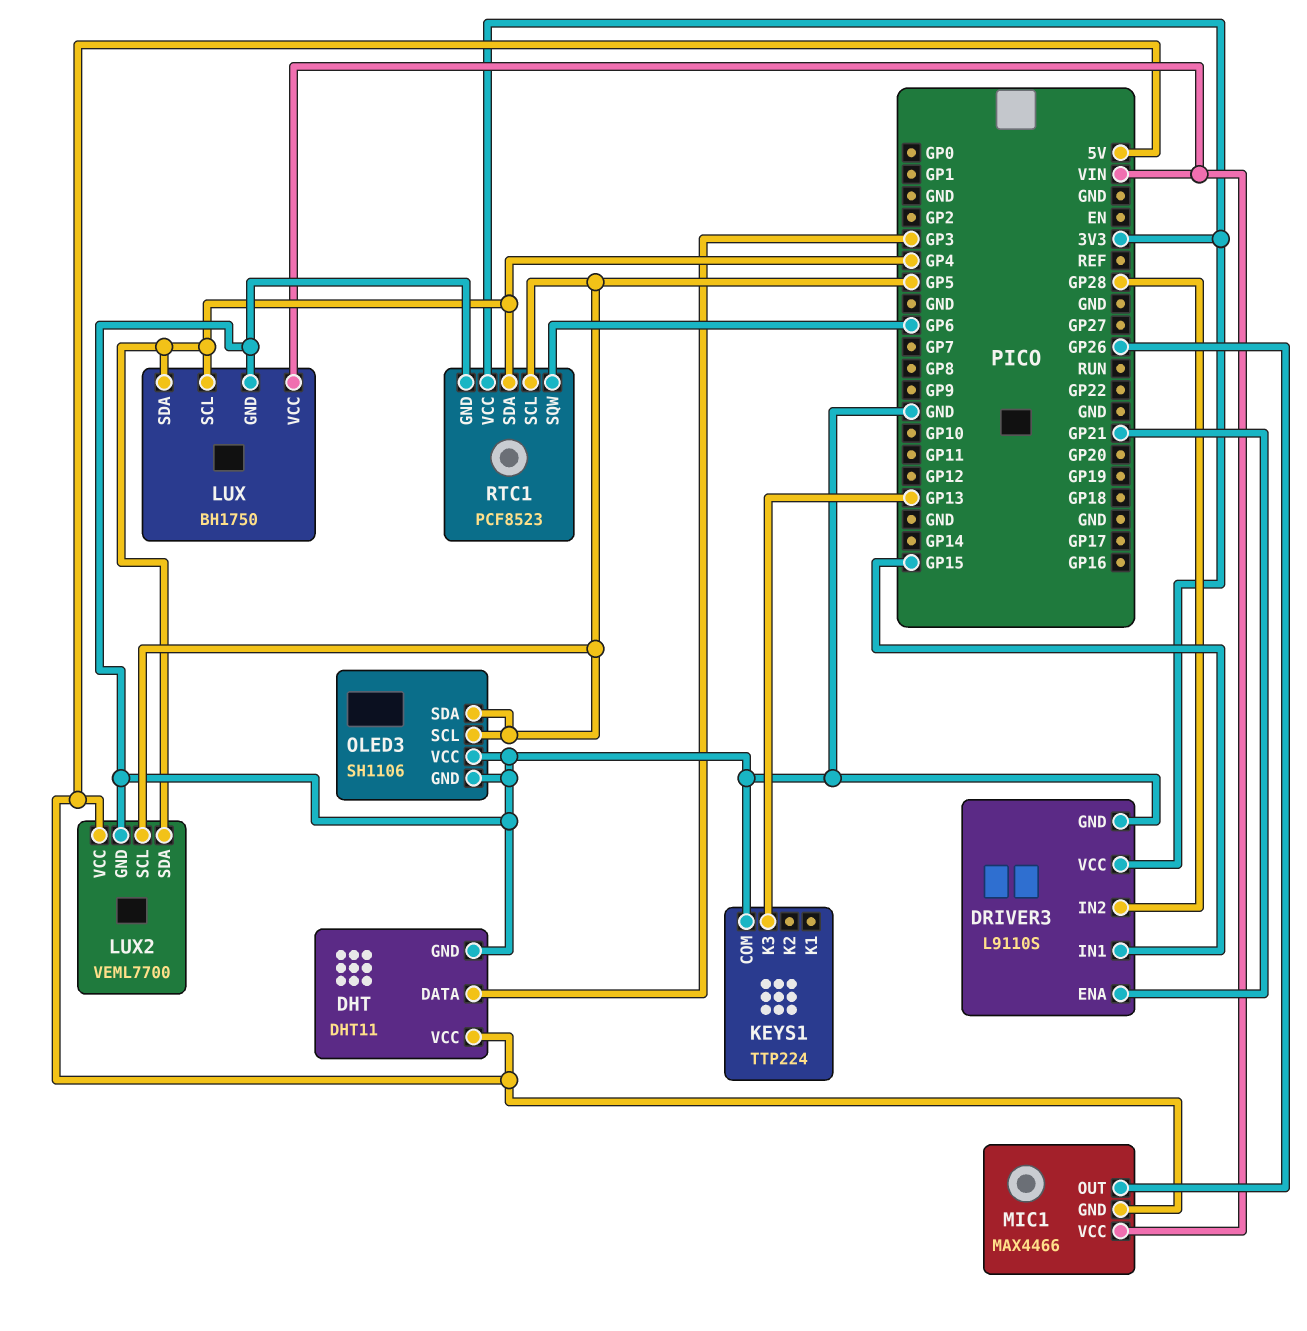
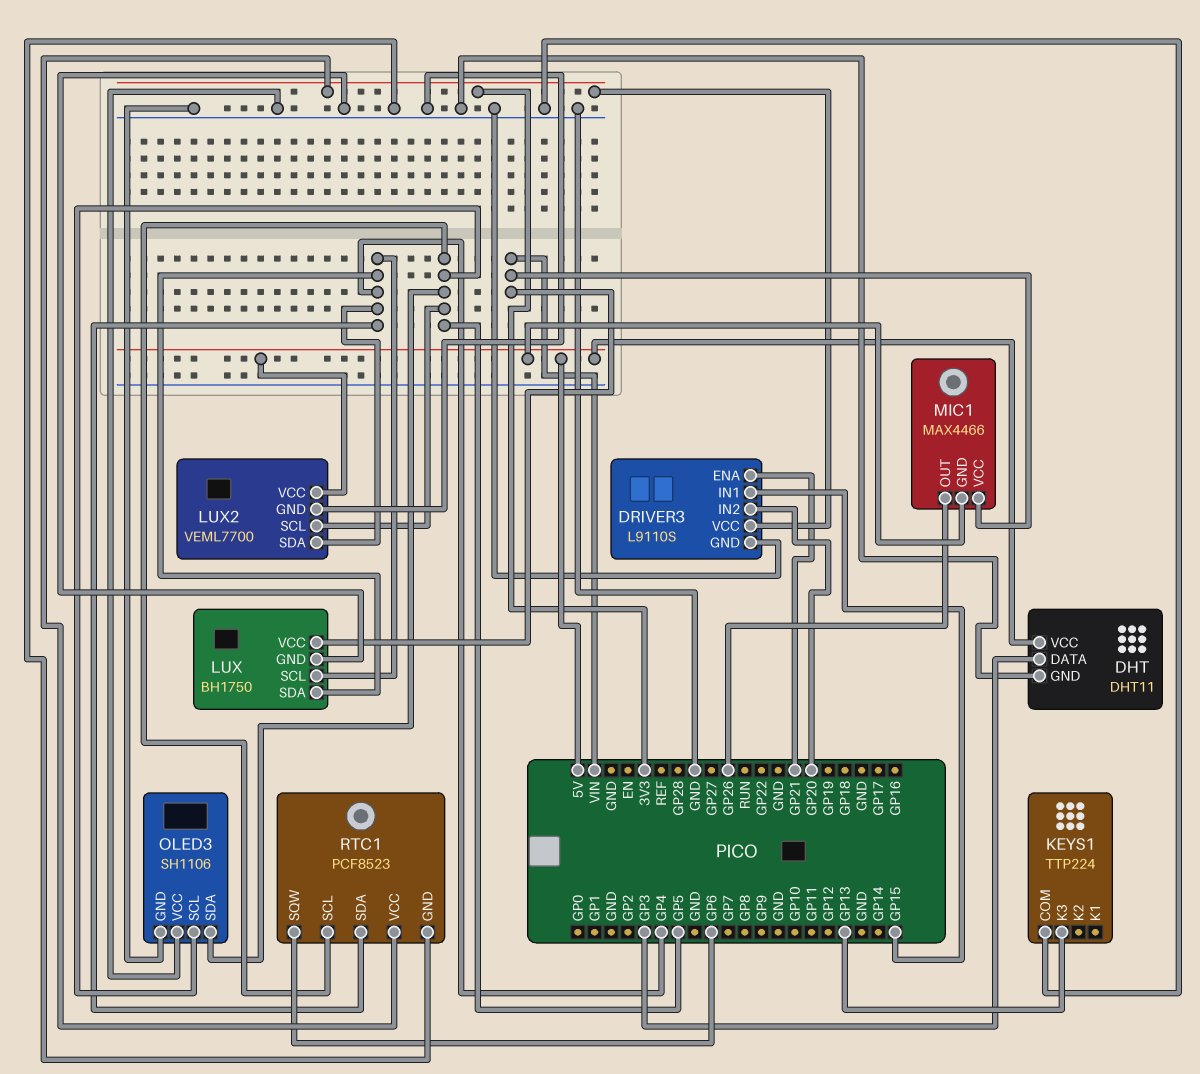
DRIVER3 pin IN2: GP28 -> GP20

